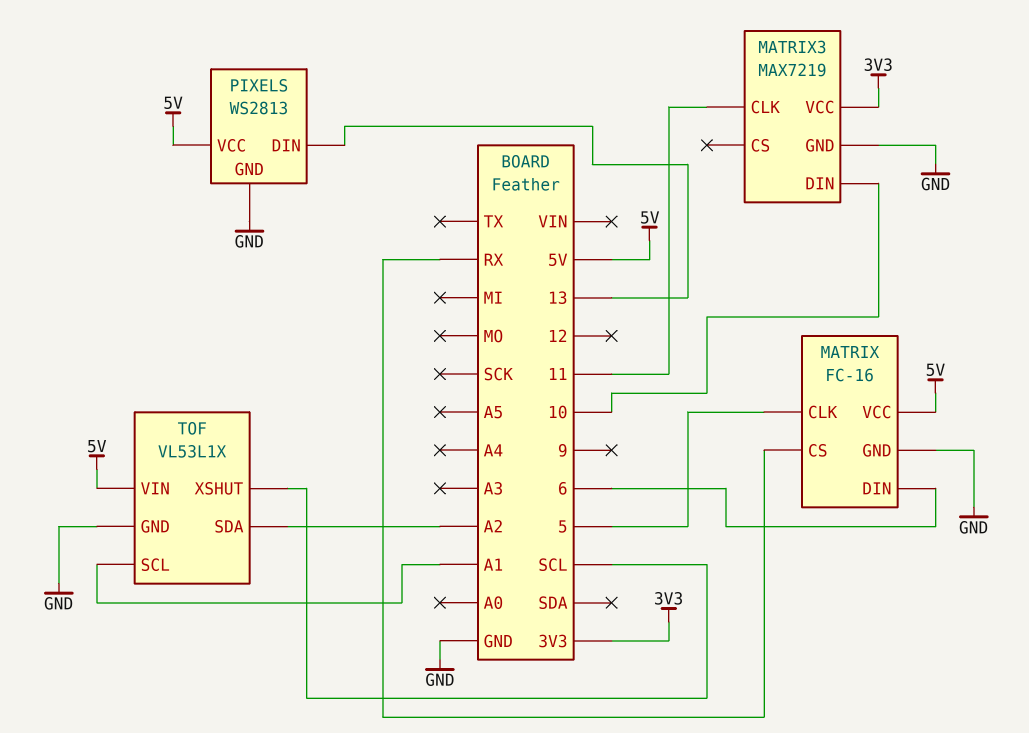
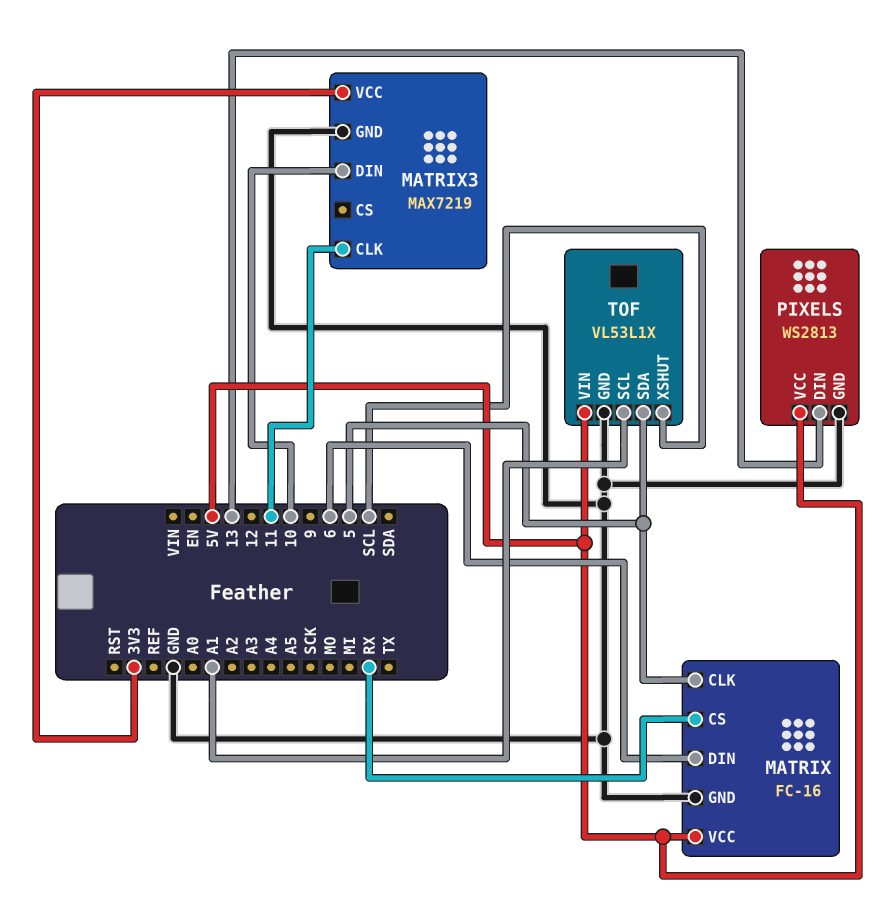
TOF pin SDA: A2 -> 5

